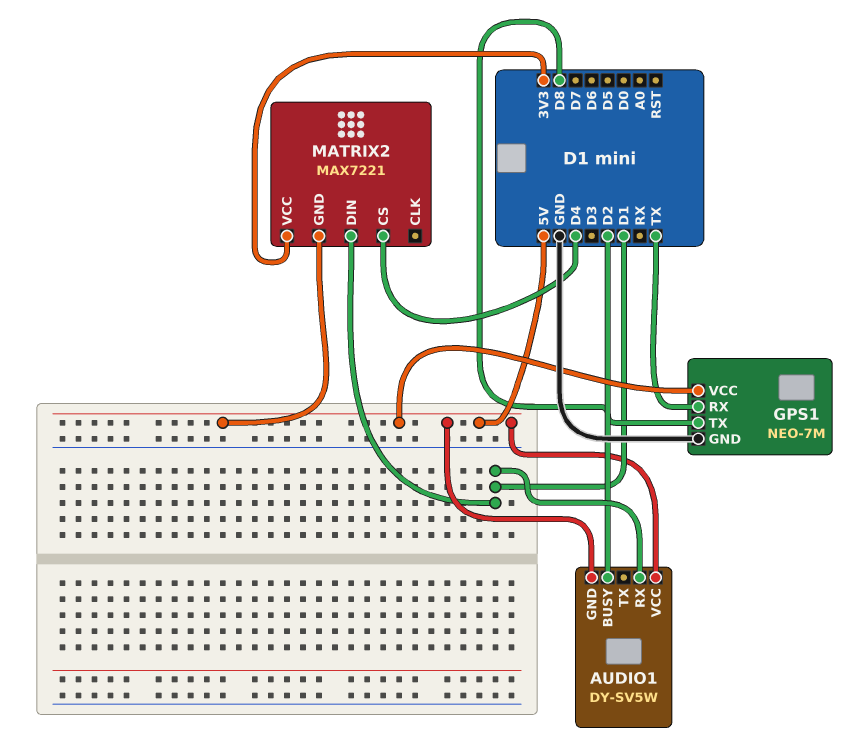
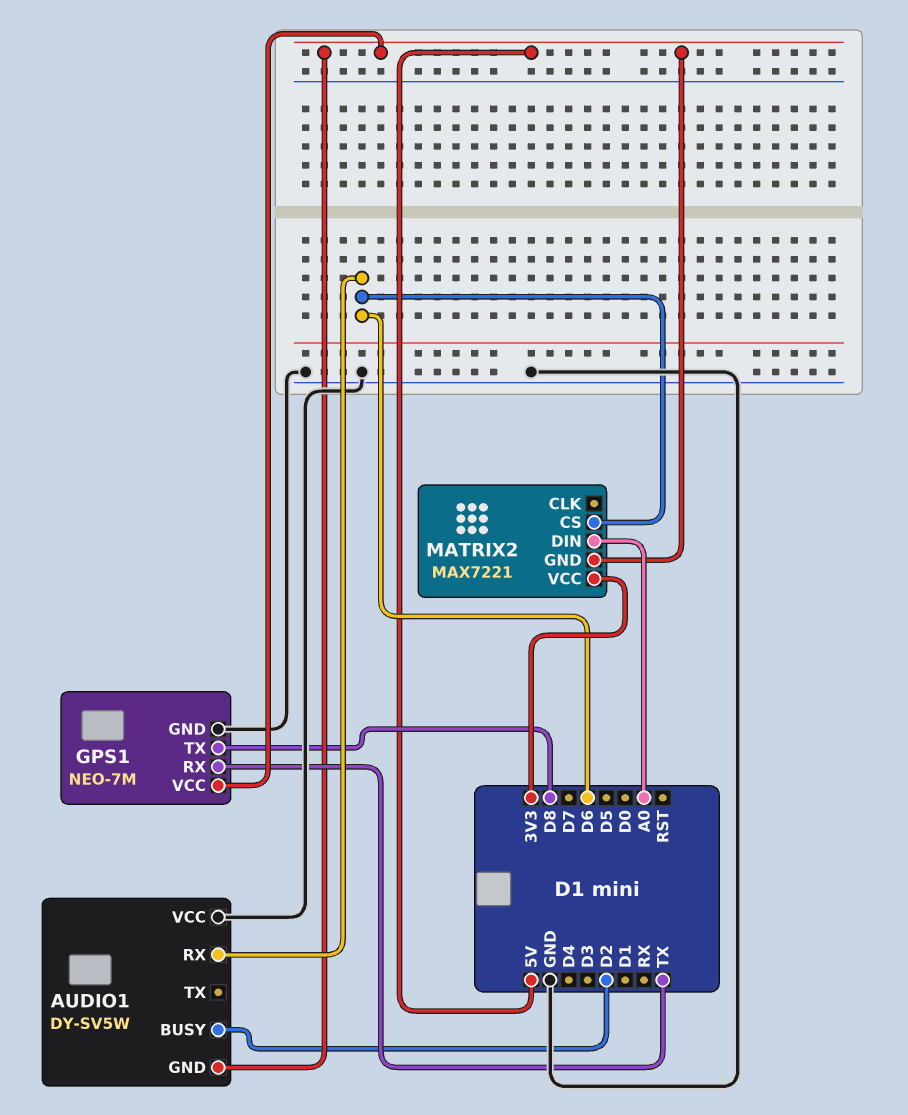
AUDIO1 pin RX: D1 -> D6
AUDIO1 pin VCC: 5V -> GND
MATRIX2 pin CS: D4 -> D6
MATRIX2 pin DIN: D1 -> A0

